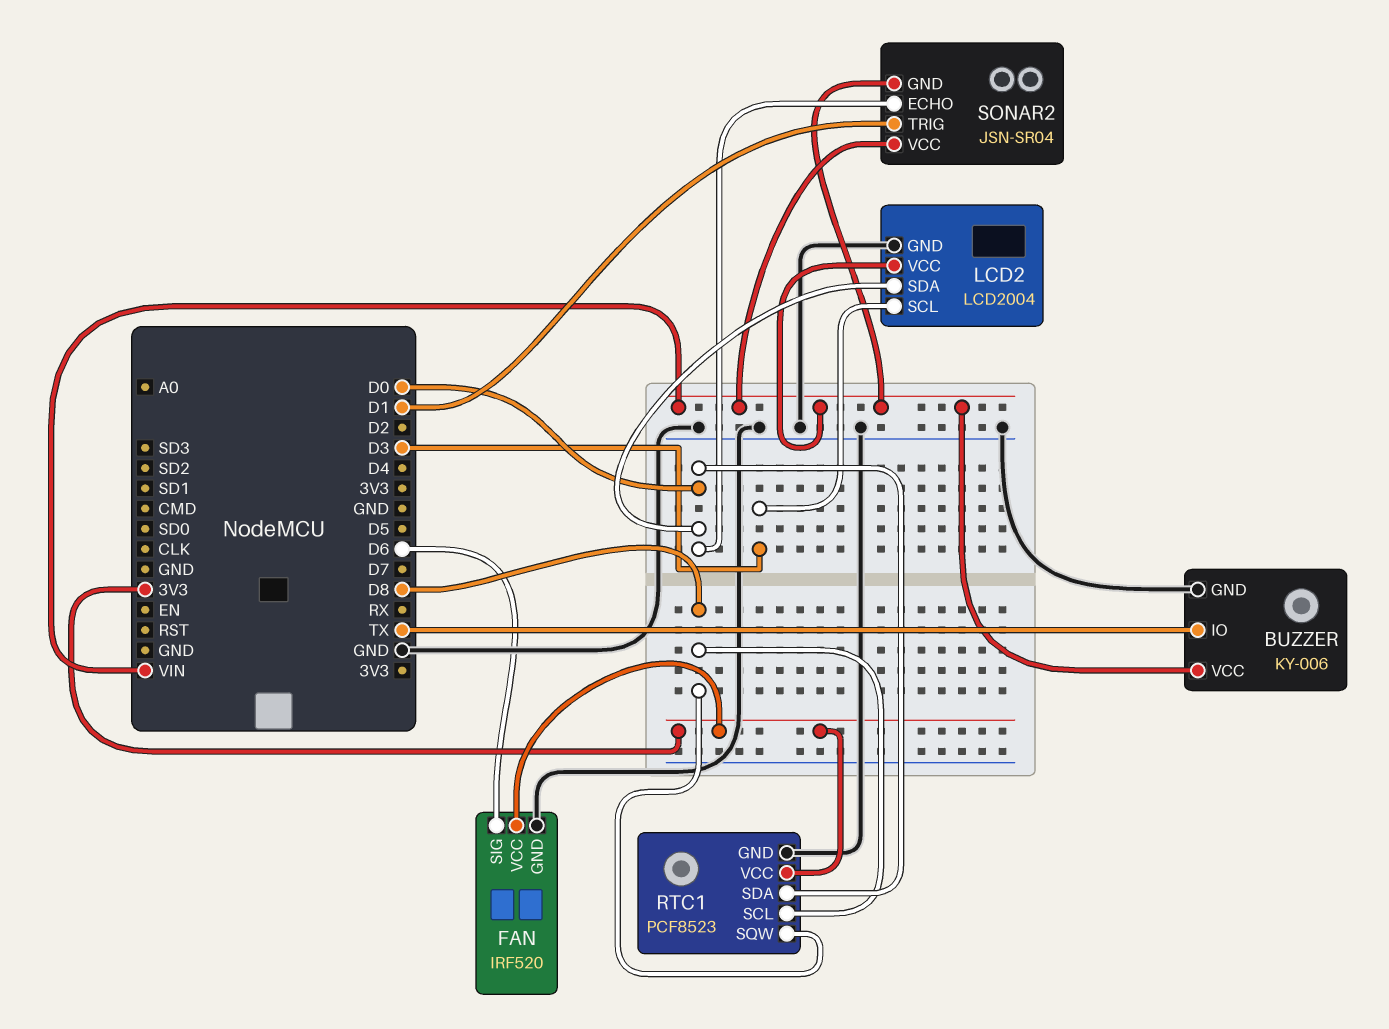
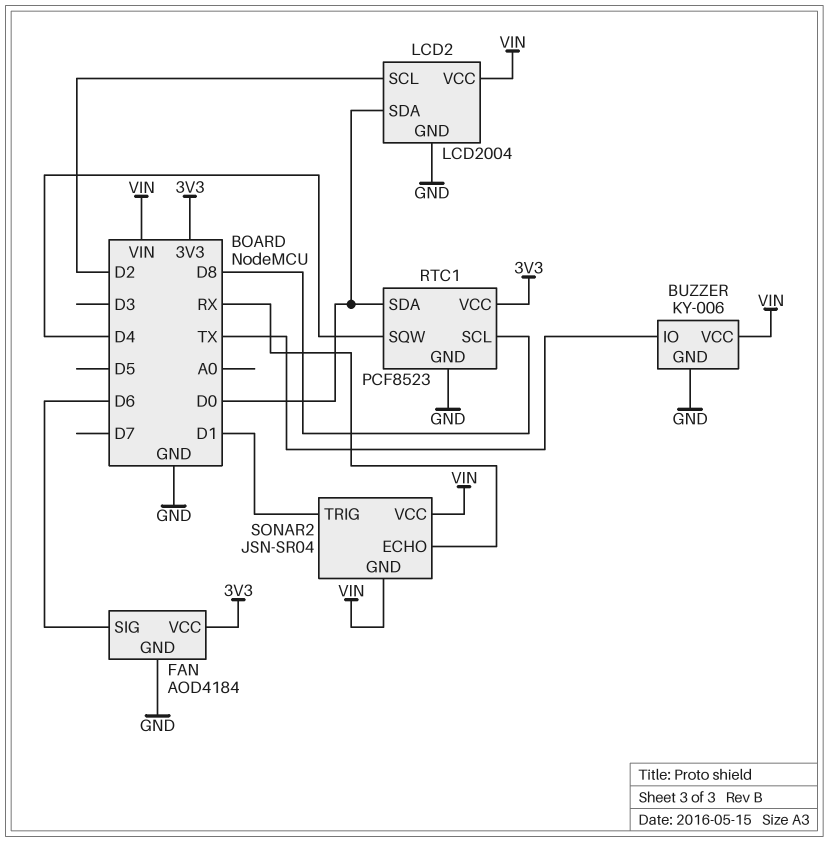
FAN: IRF520 -> AOD4184
LCD2 pin SCL: D3 -> D2
RTC1 pin SQW: D8 -> D4
SONAR2 pin ECHO: D0 -> RX

